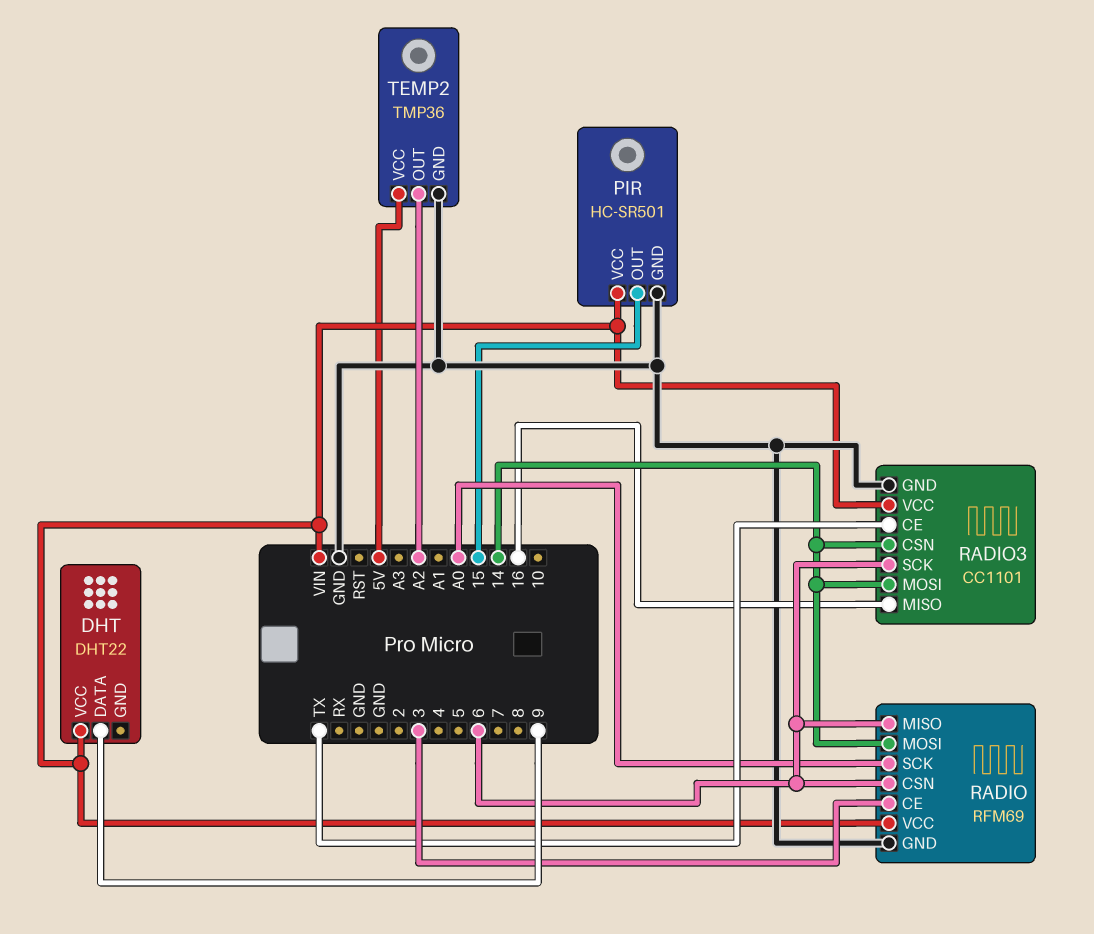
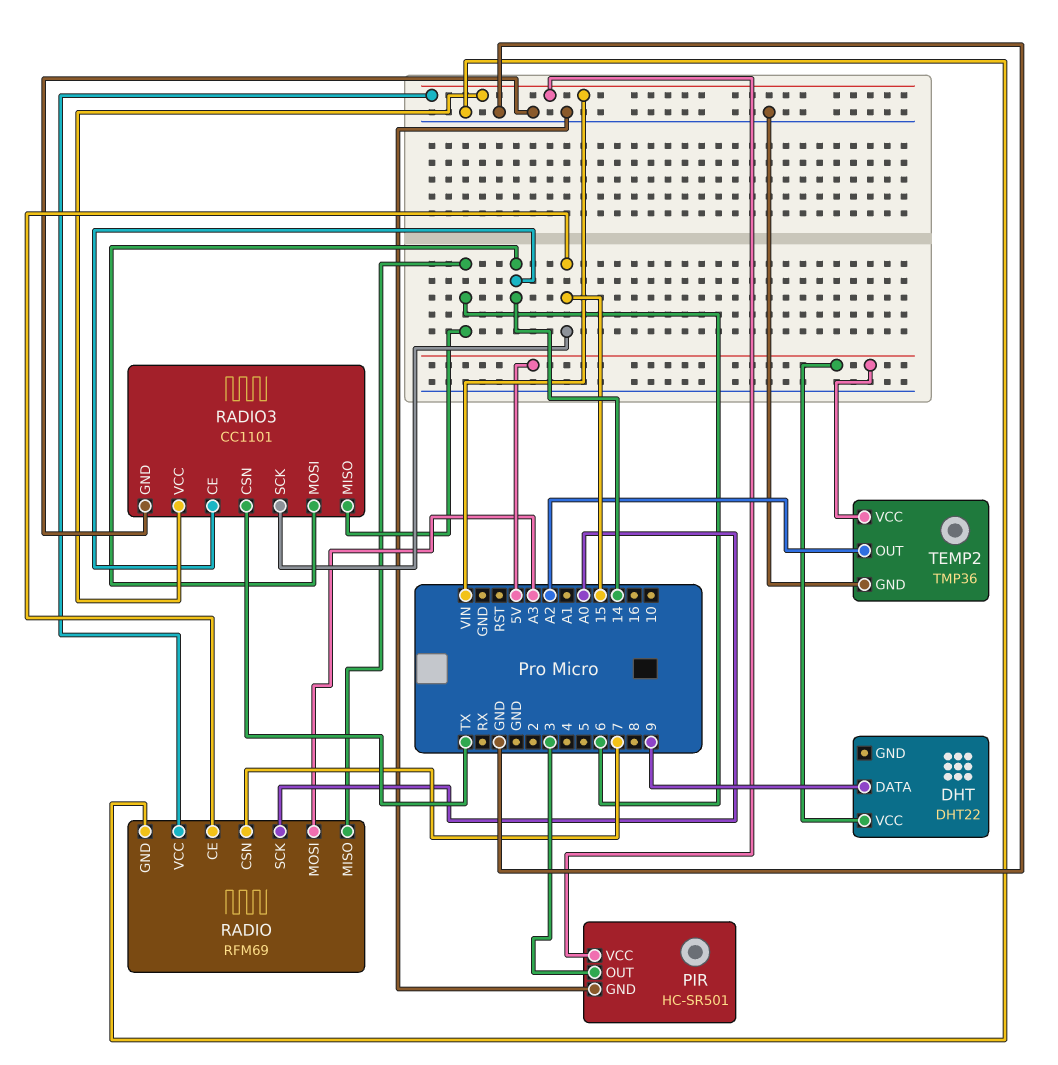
DHT pin VCC: VIN -> 5V
PIR pin OUT: 15 -> 3
RADIO pin CE: 3 -> 15
RADIO pin CSN: 6 -> 7
RADIO pin MOSI: 14 -> A3
RADIO3 pin CE: TX -> 14
RADIO3 pin CSN: 14 -> TX
RADIO3 pin MISO: 16 -> 6
RADIO3 pin SCK: 6 -> 15

